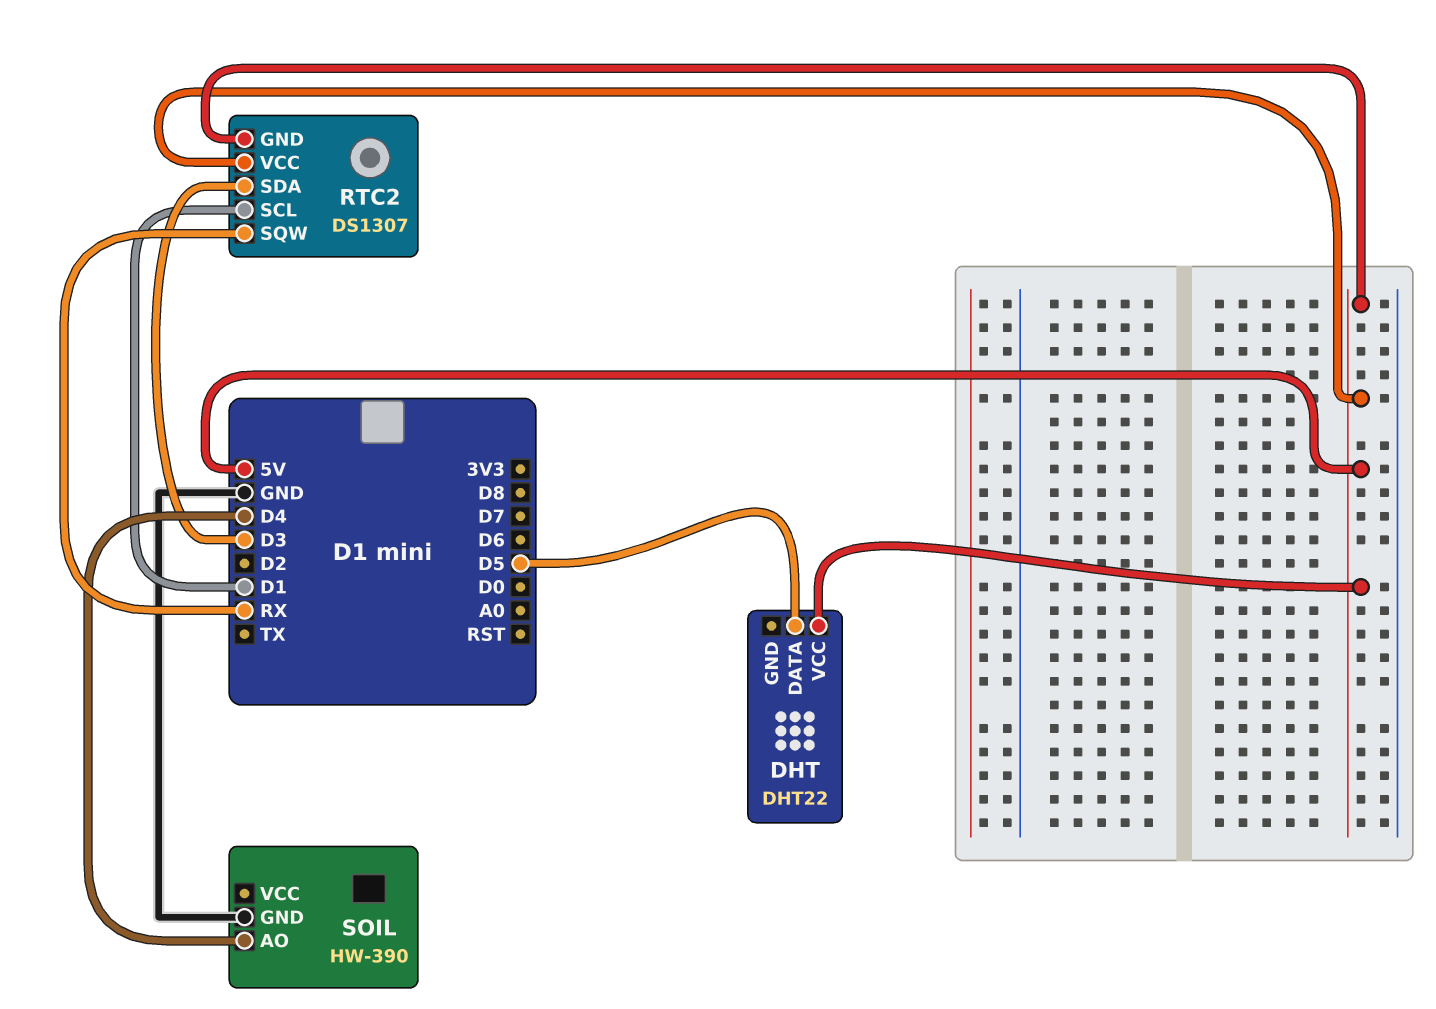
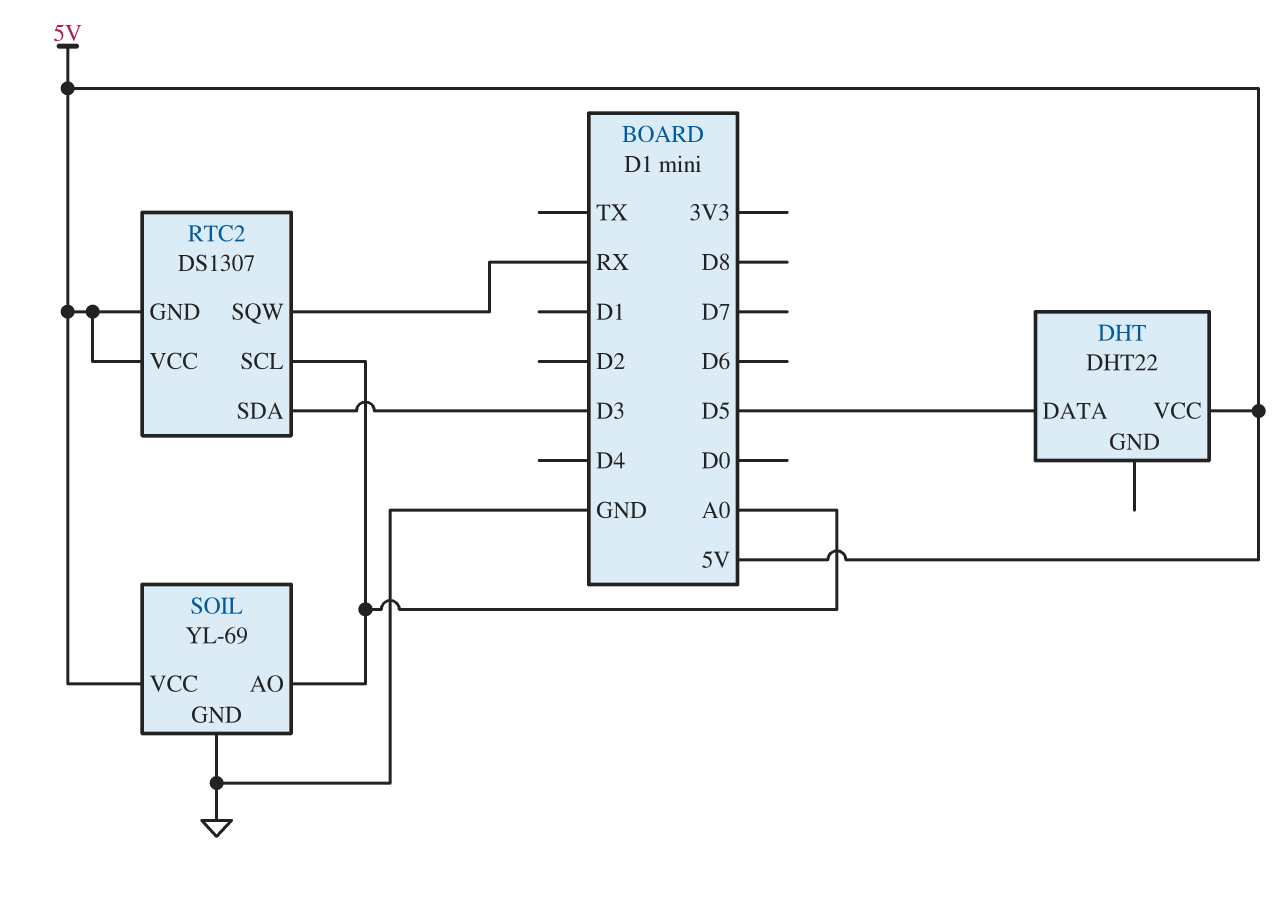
RTC2 pin SCL: D1 -> A0
SOIL: HW-390 -> YL-69
SOIL pin AO: D4 -> A0
SOIL pin VCC: none -> 5V

